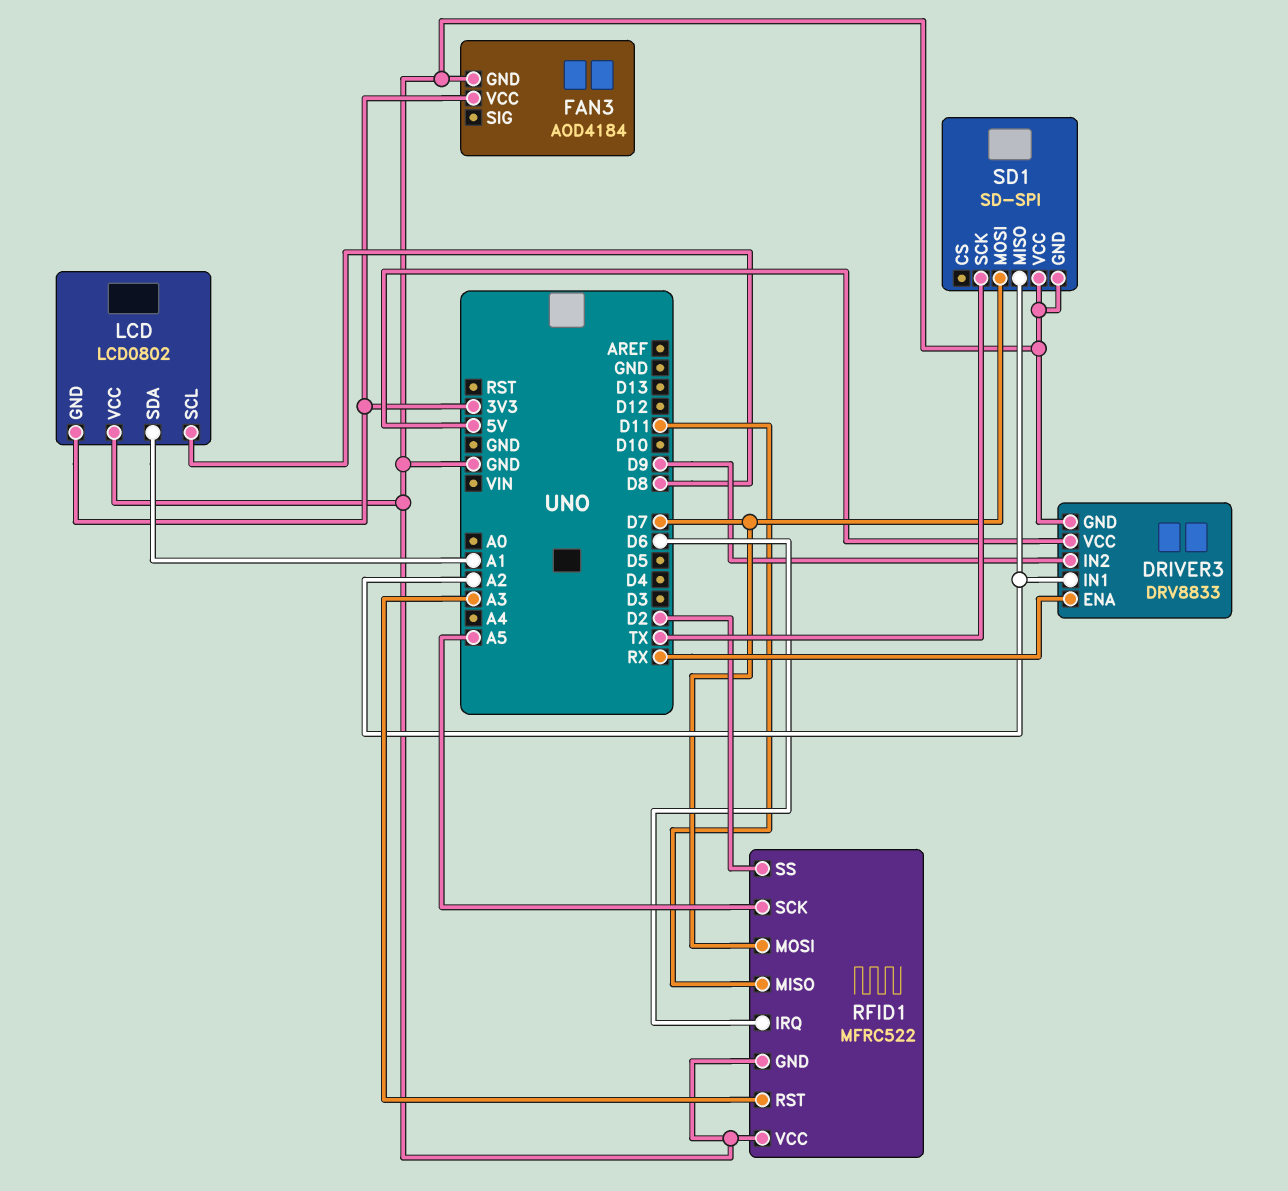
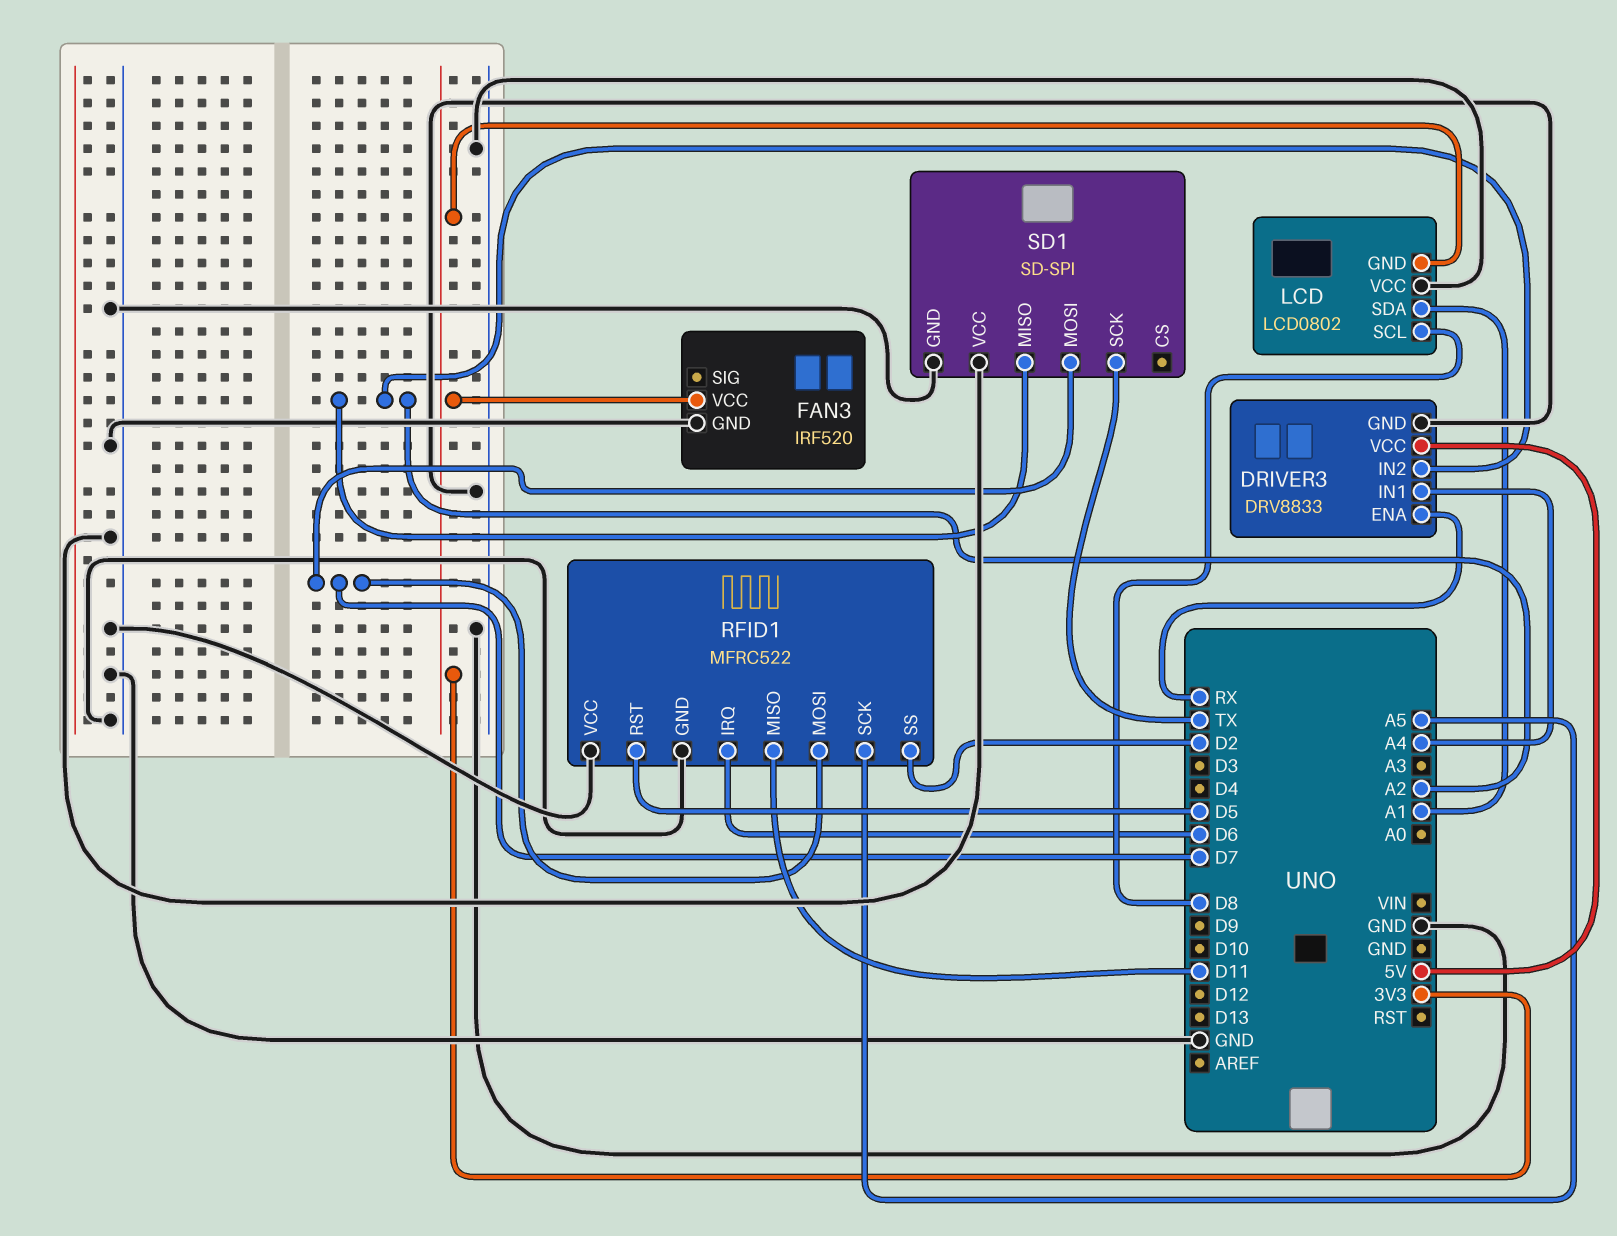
DRIVER3 pin IN1: A2 -> A4
DRIVER3 pin IN2: D9 -> A2
FAN3: AOD4184 -> IRF520
RFID1 pin RST: A3 -> D5

